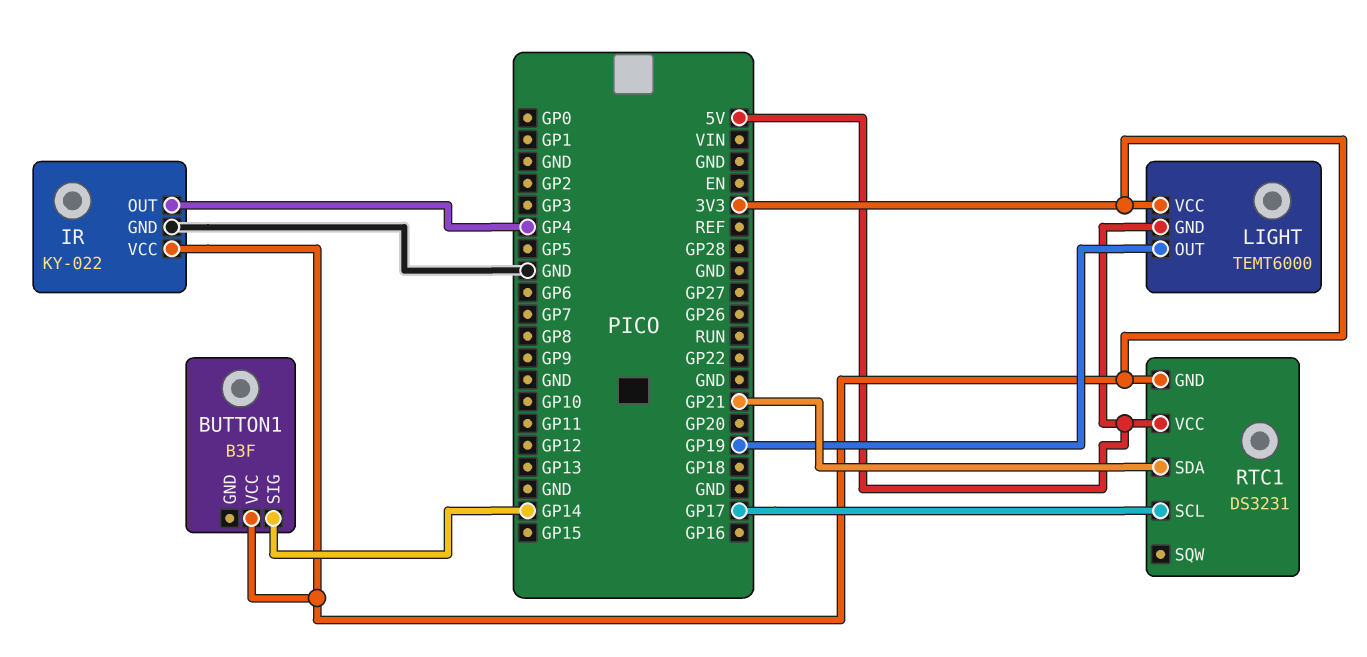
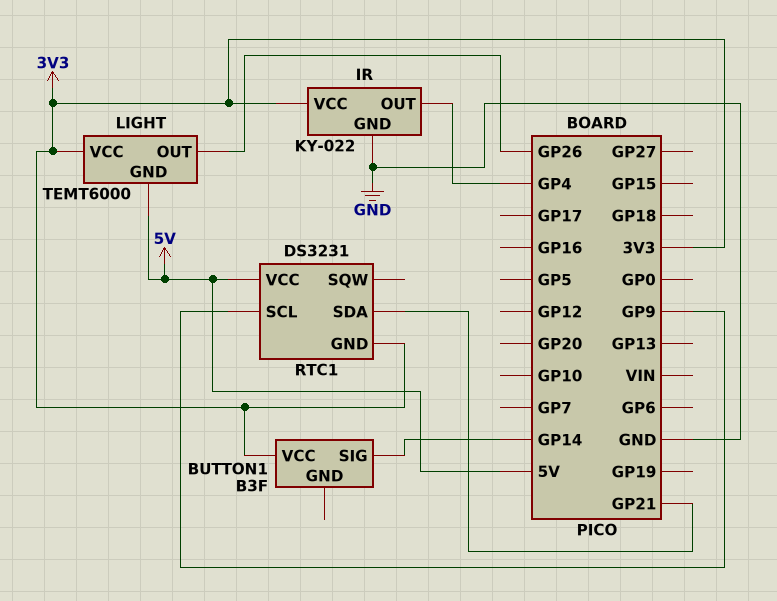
LIGHT pin OUT: GP19 -> GP26
RTC1 pin SCL: GP17 -> GP9

